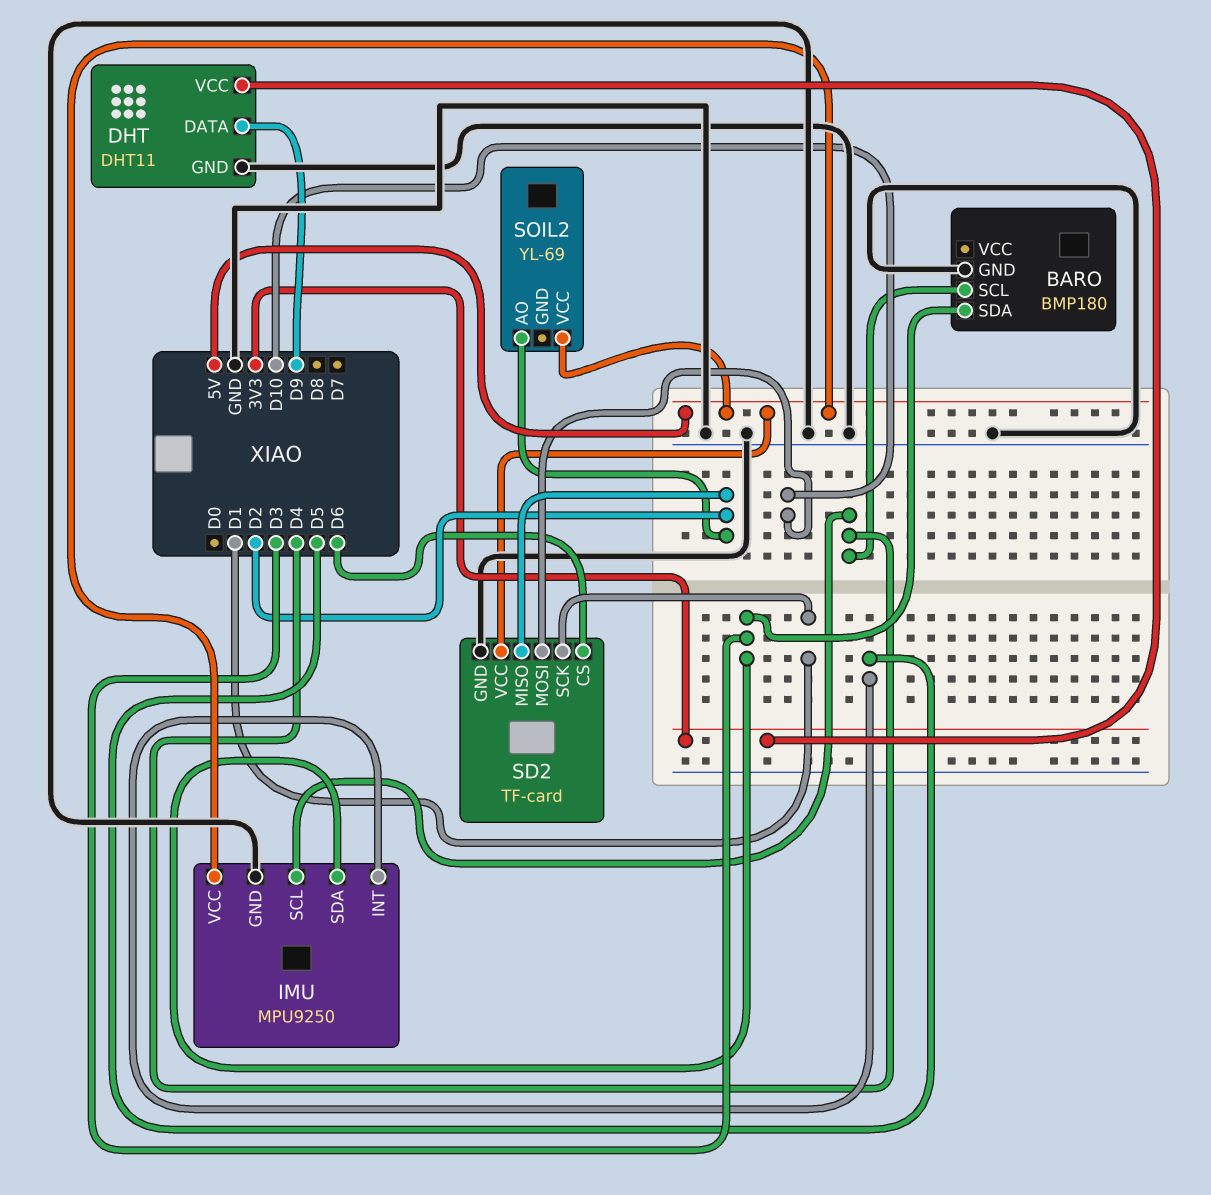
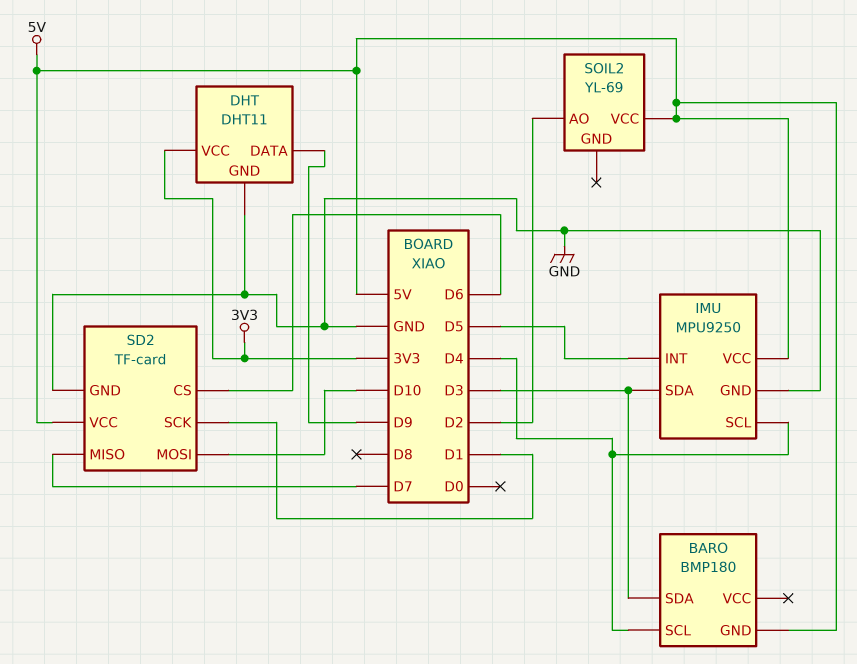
BARO pin GND: GND -> 5V
SD2 pin MISO: D2 -> D7

